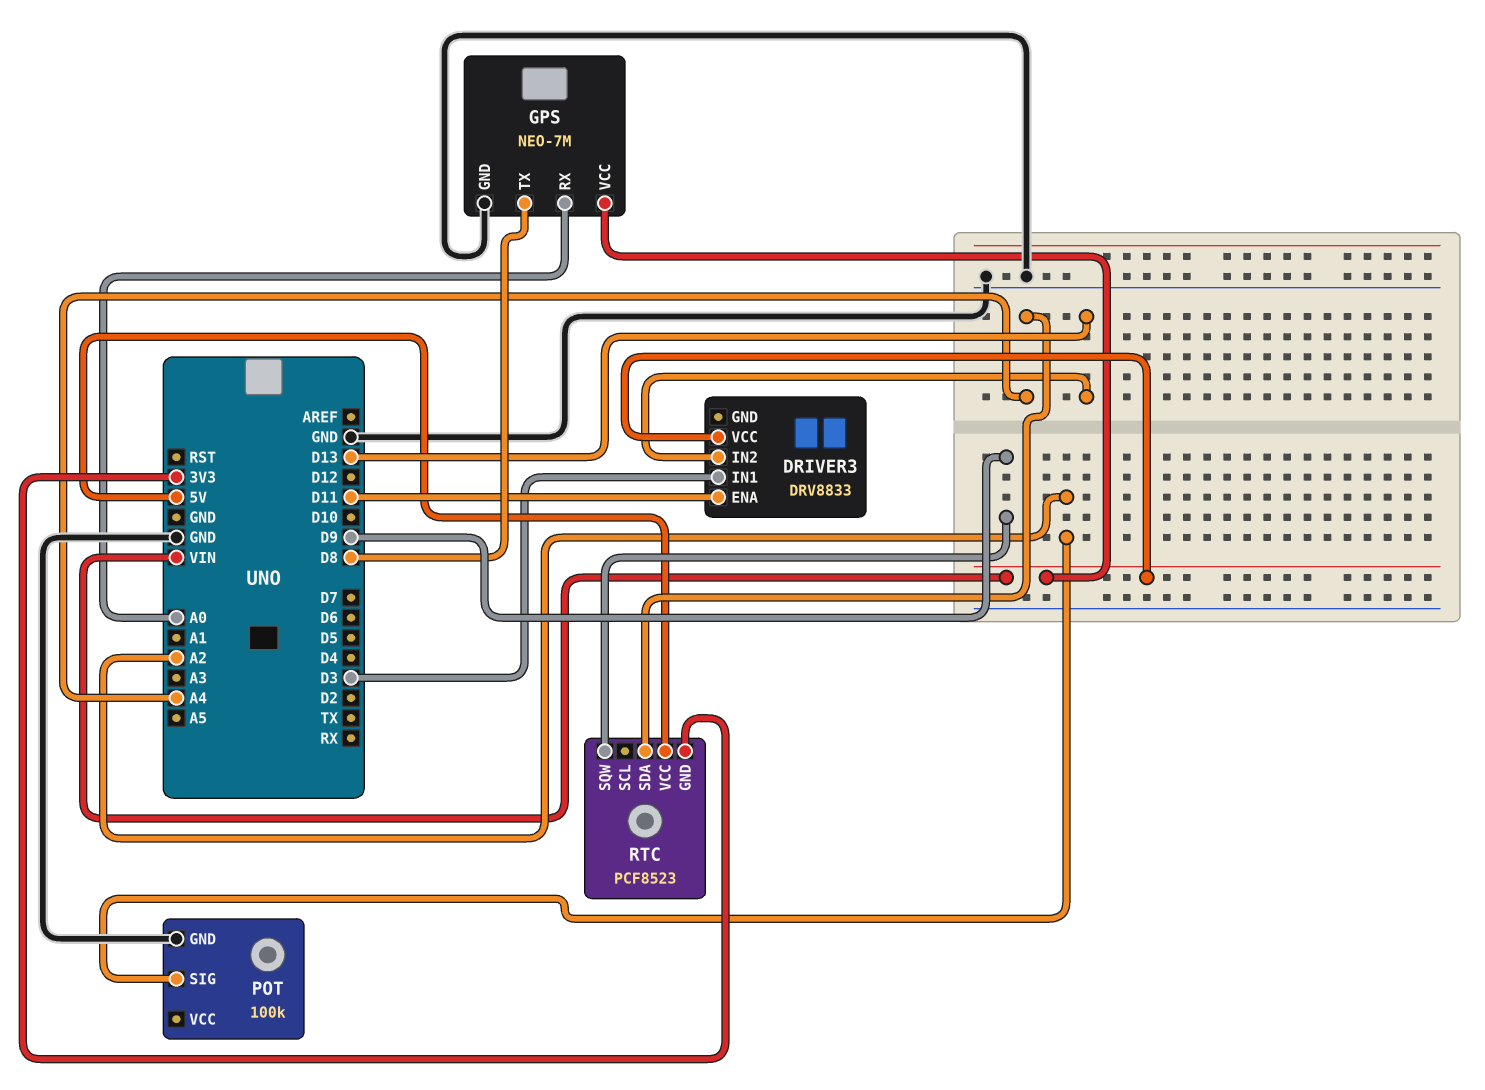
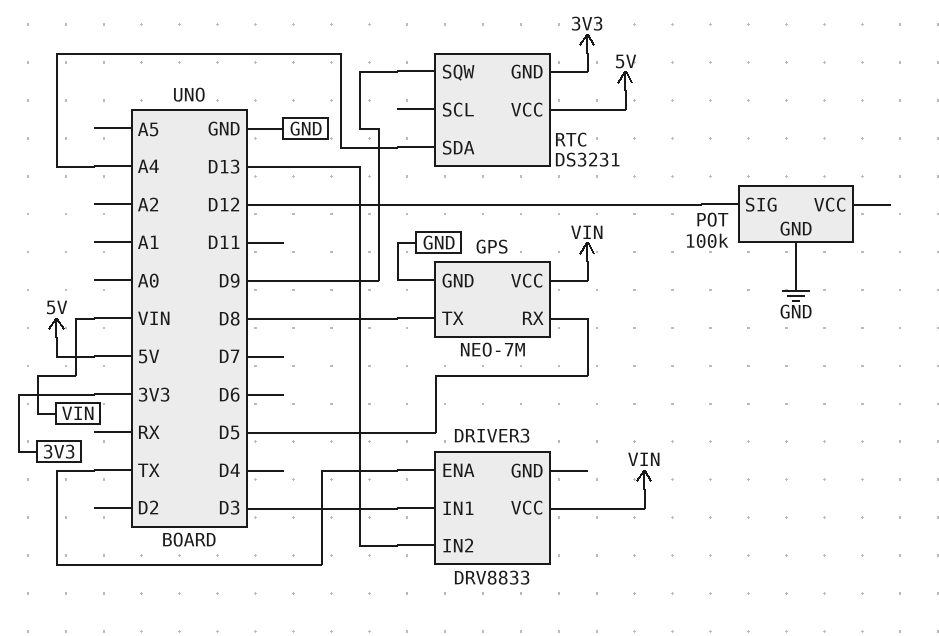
DRIVER3 pin ENA: D11 -> TX
GPS pin RX: A0 -> D5
POT pin SIG: A2 -> D12
RTC: PCF8523 -> DS3231

